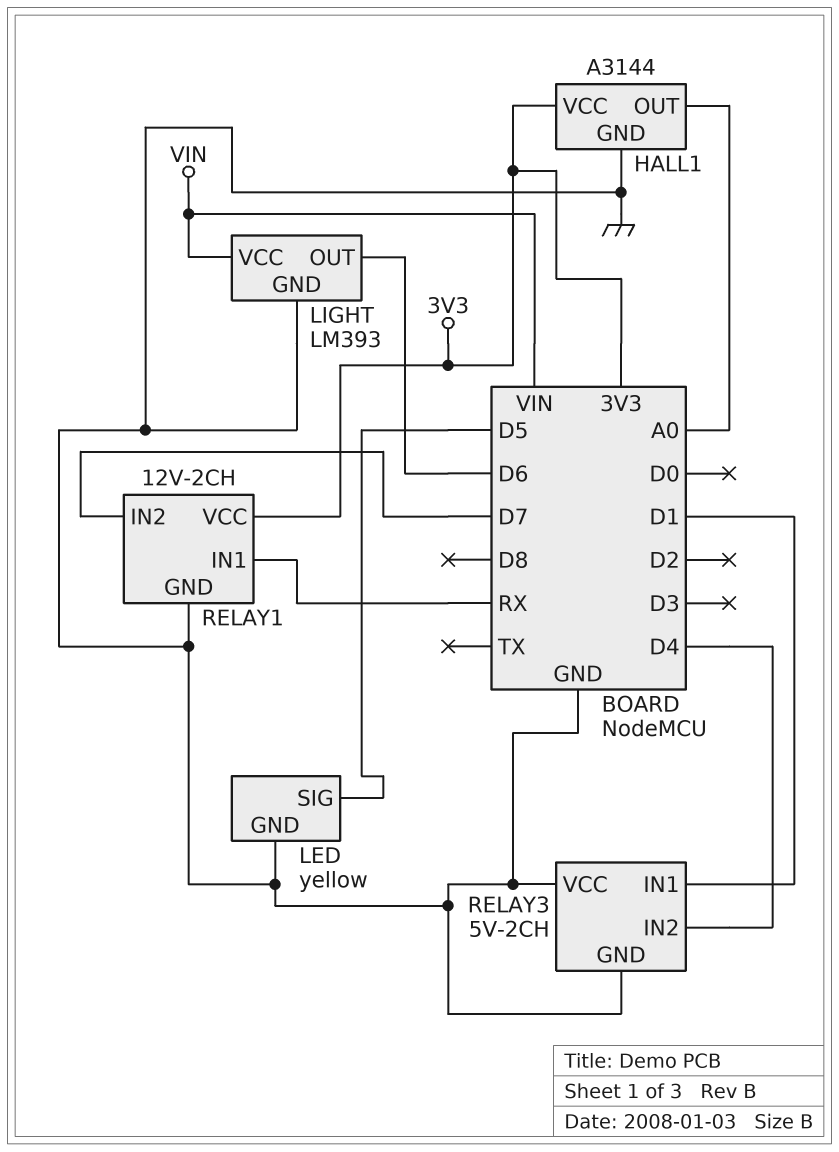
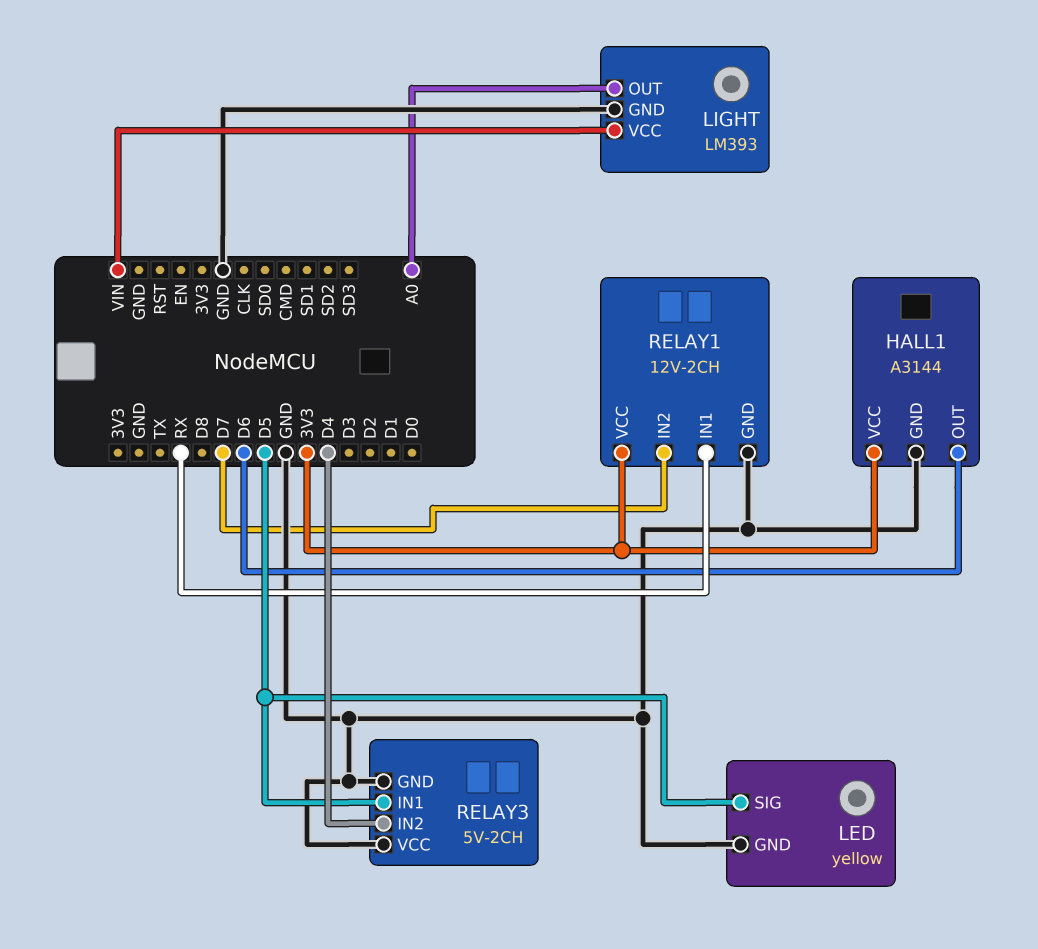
HALL1 pin OUT: A0 -> D6
LIGHT pin OUT: D6 -> A0
RELAY3 pin IN1: D1 -> D5

